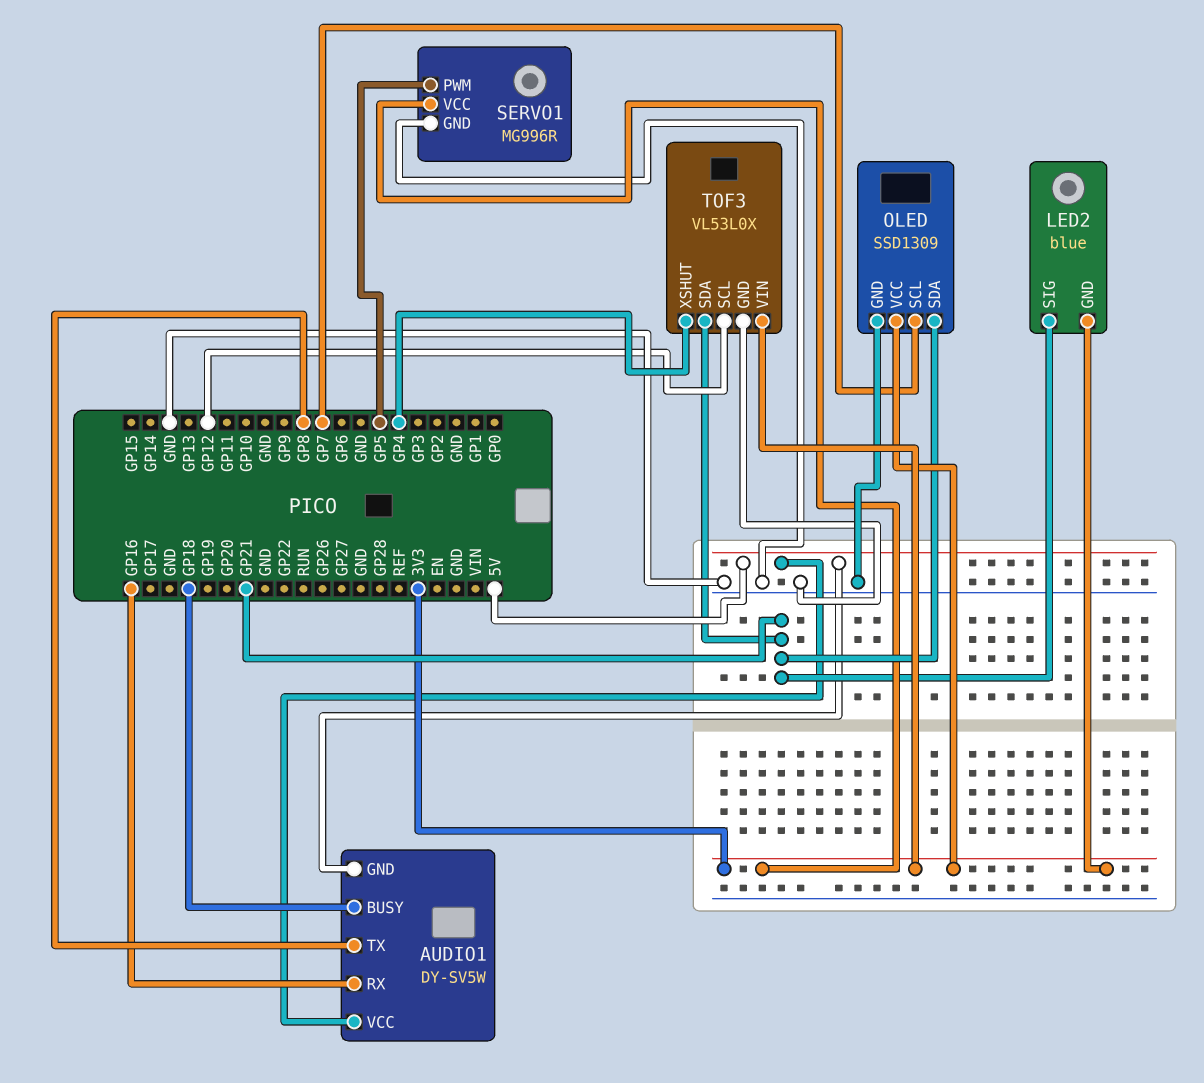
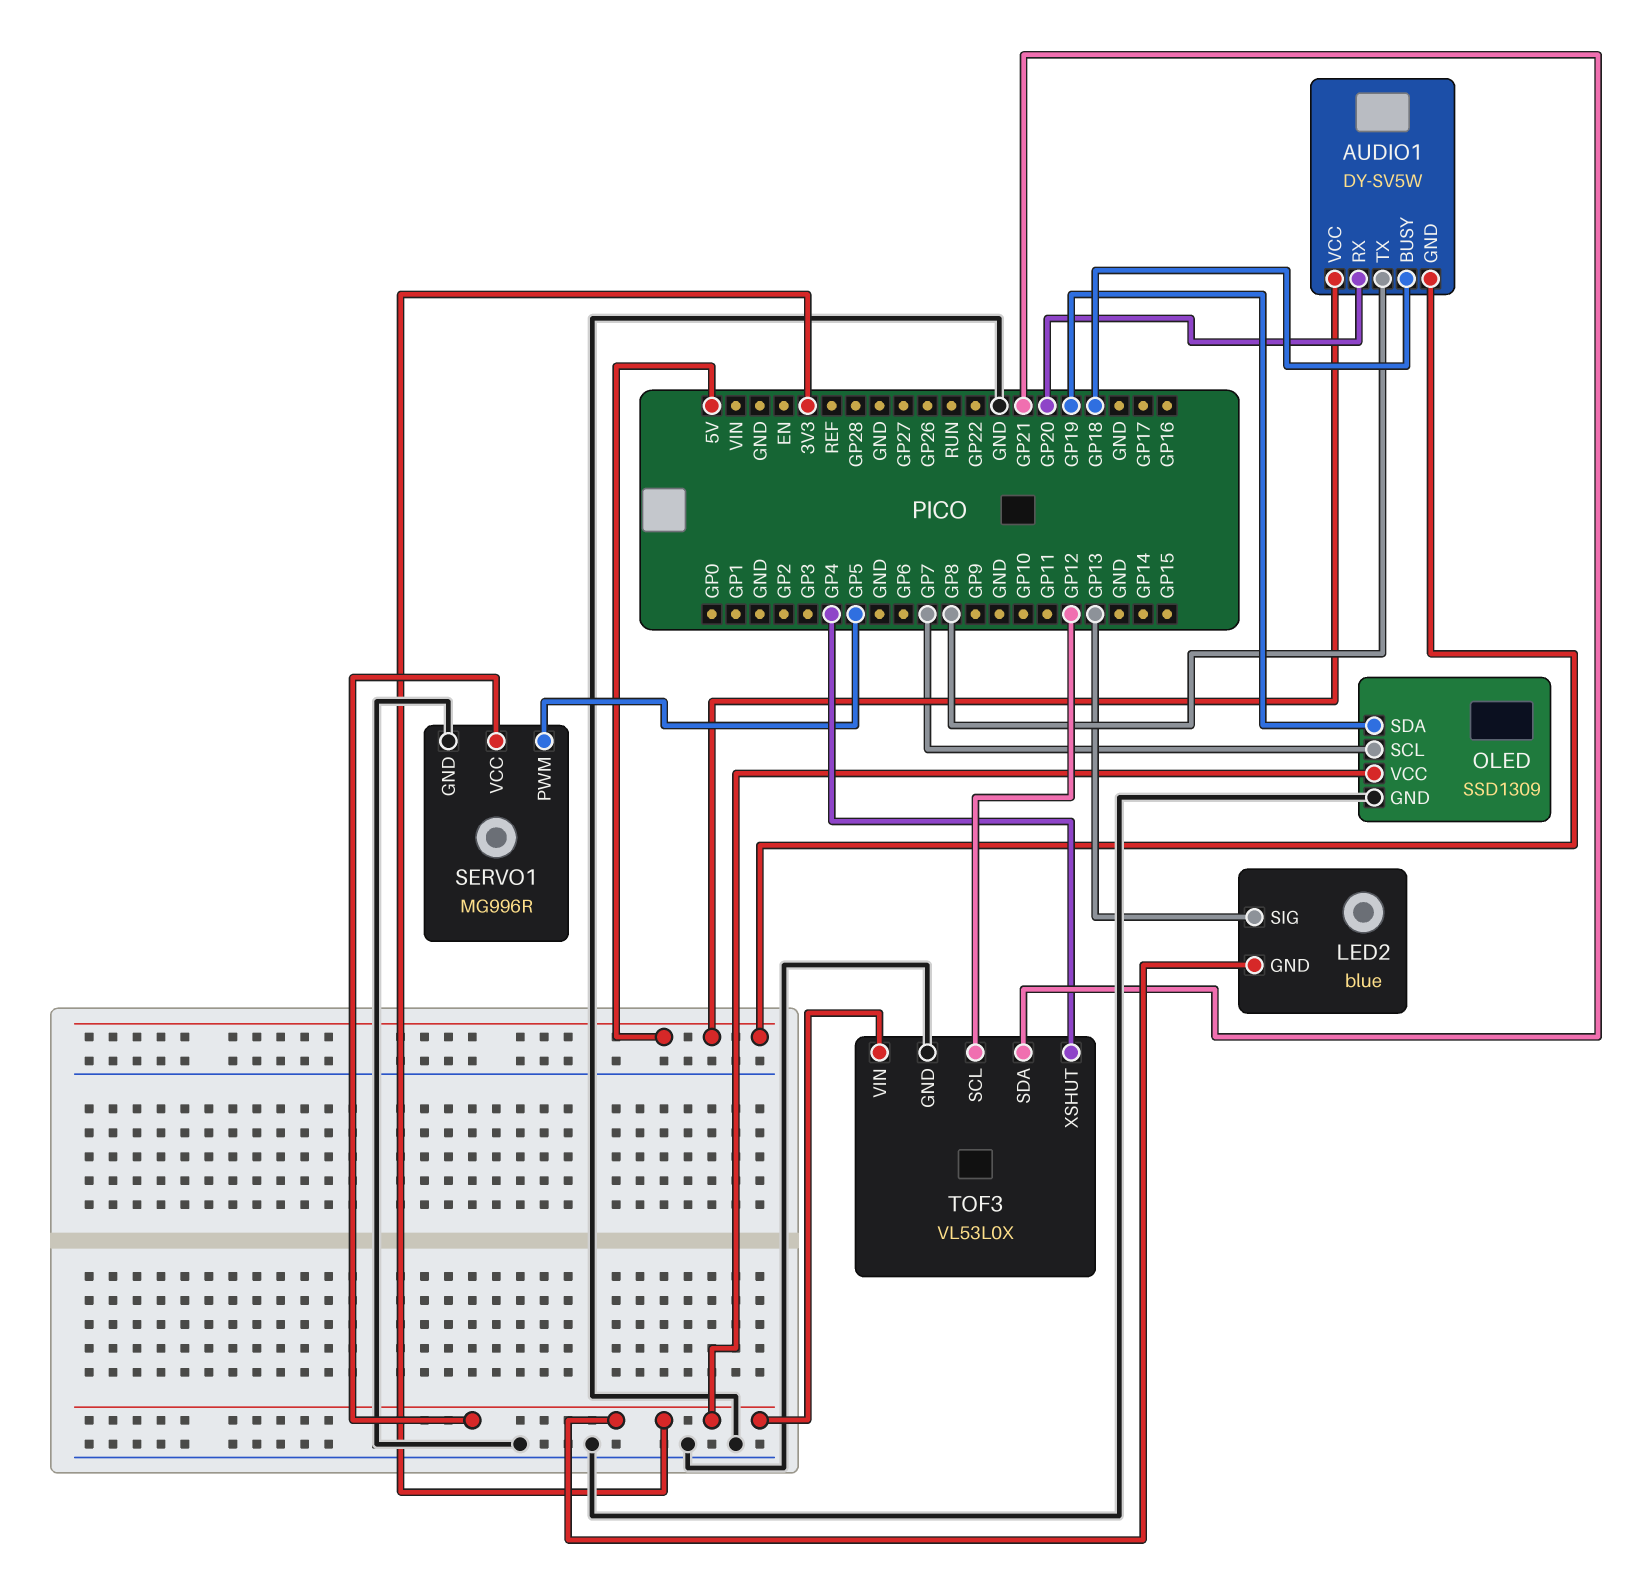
AUDIO1 pin RX: GP16 -> GP20
LED2 pin SIG: GP21 -> GP13
OLED pin SDA: GP21 -> GP19

